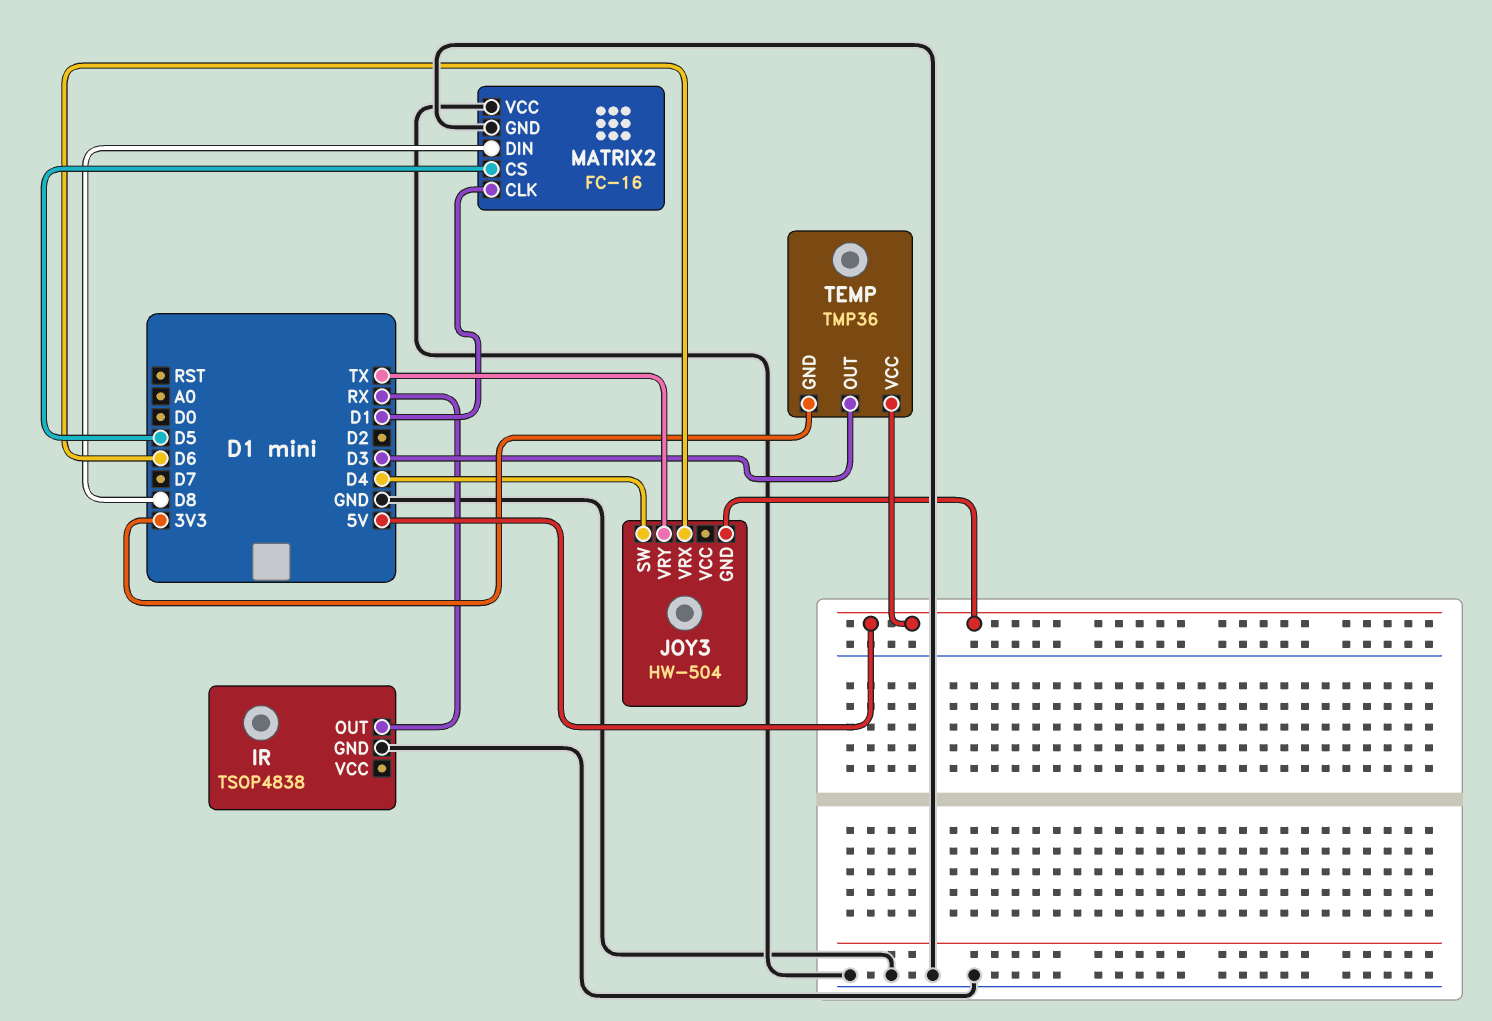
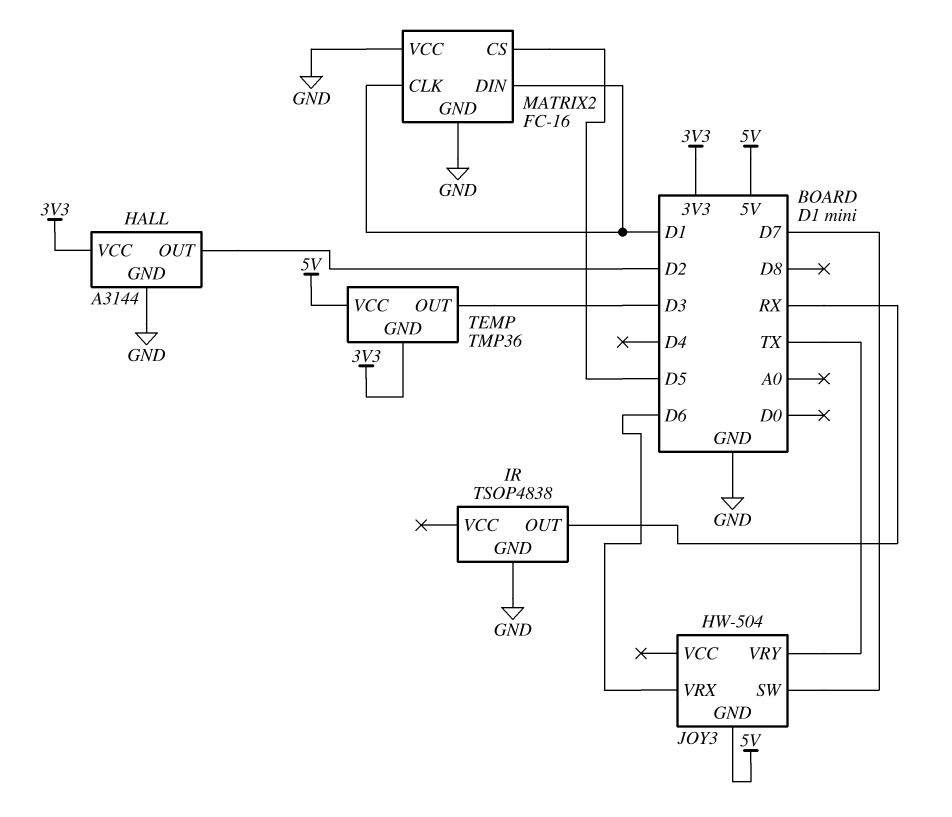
HALL: none -> A3144
HALL pin GND: none -> GND
HALL pin OUT: none -> D2
HALL pin VCC: none -> 3V3
JOY3 pin SW: D4 -> D7
MATRIX2 pin DIN: D8 -> D1

